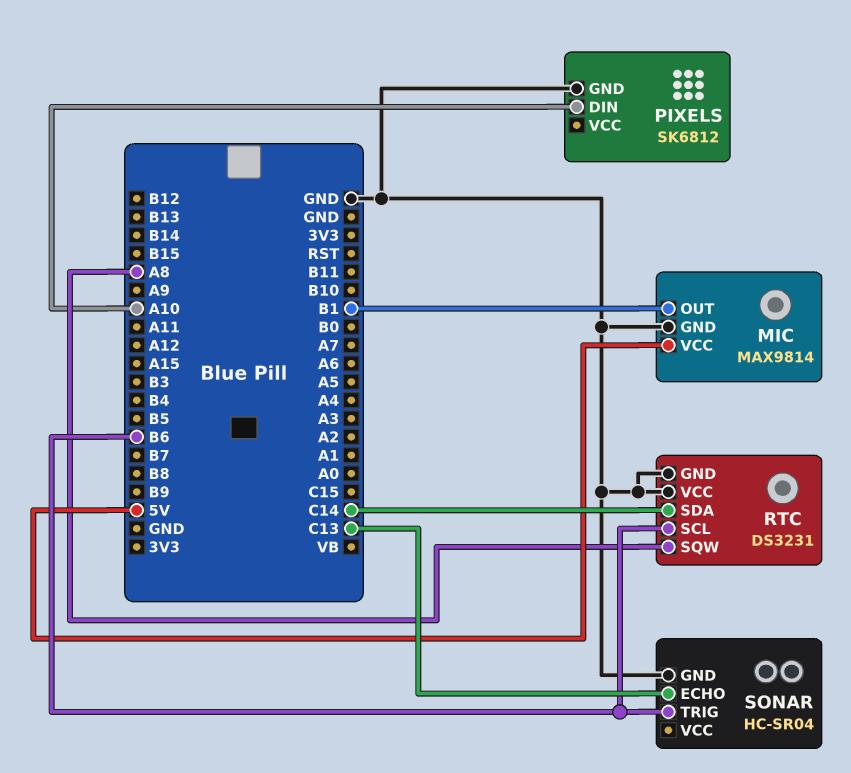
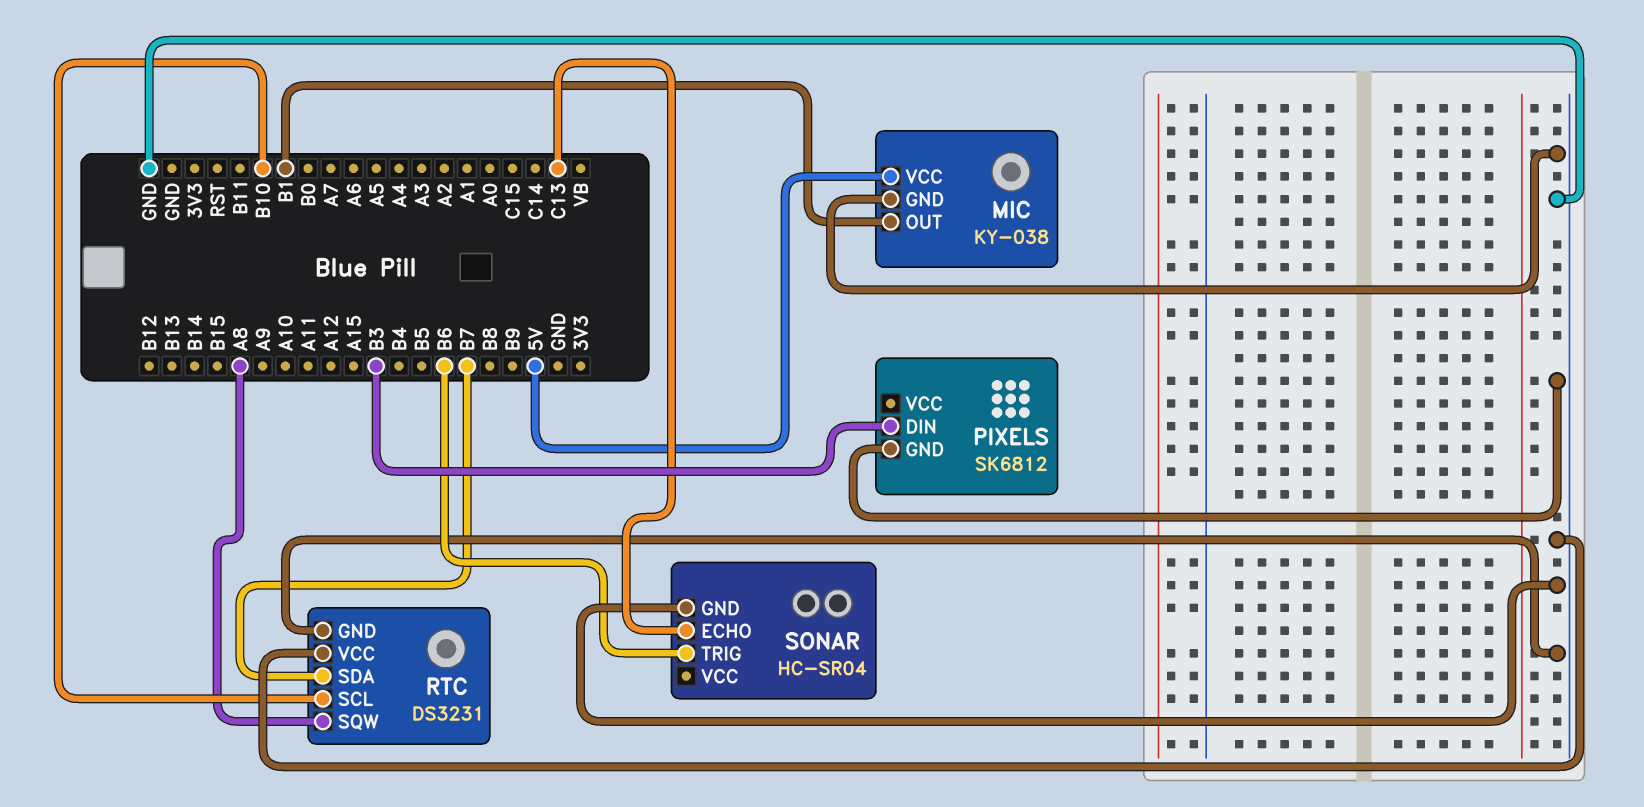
MIC: MAX9814 -> KY-038
PIXELS pin DIN: A10 -> B3
RTC pin SCL: B6 -> B10
RTC pin SDA: C14 -> B7

